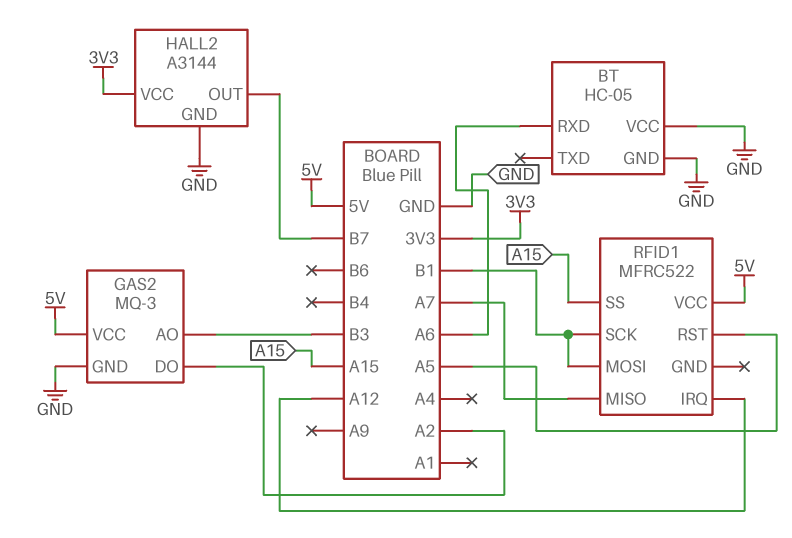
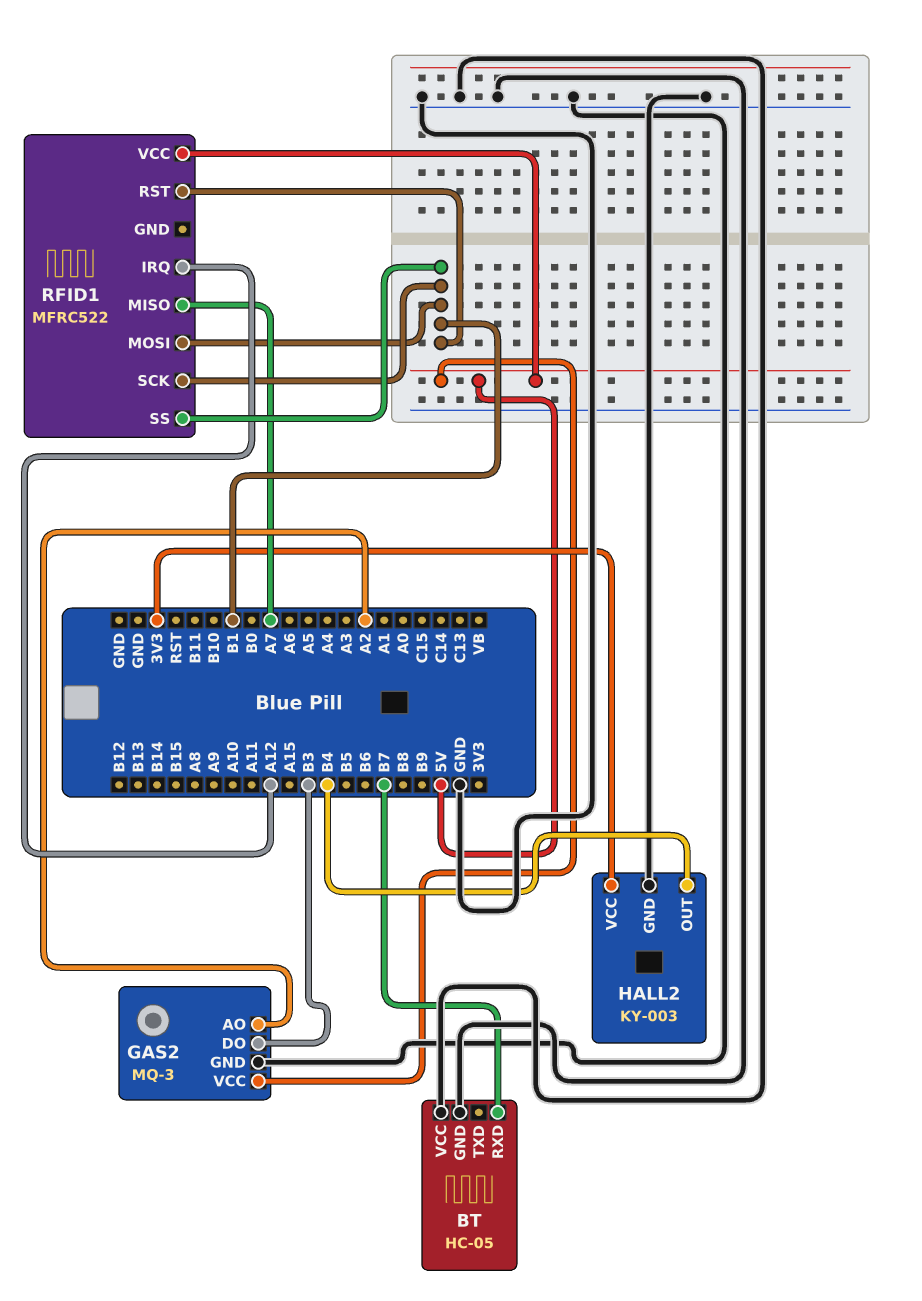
BT pin RXD: A6 -> B7
GAS2 pin AO: B3 -> A2
GAS2 pin DO: A2 -> B3
HALL2: A3144 -> KY-003
HALL2 pin OUT: B7 -> B4
RFID1 pin RST: A5 -> B1
RFID1 pin SS: A15 -> B1

